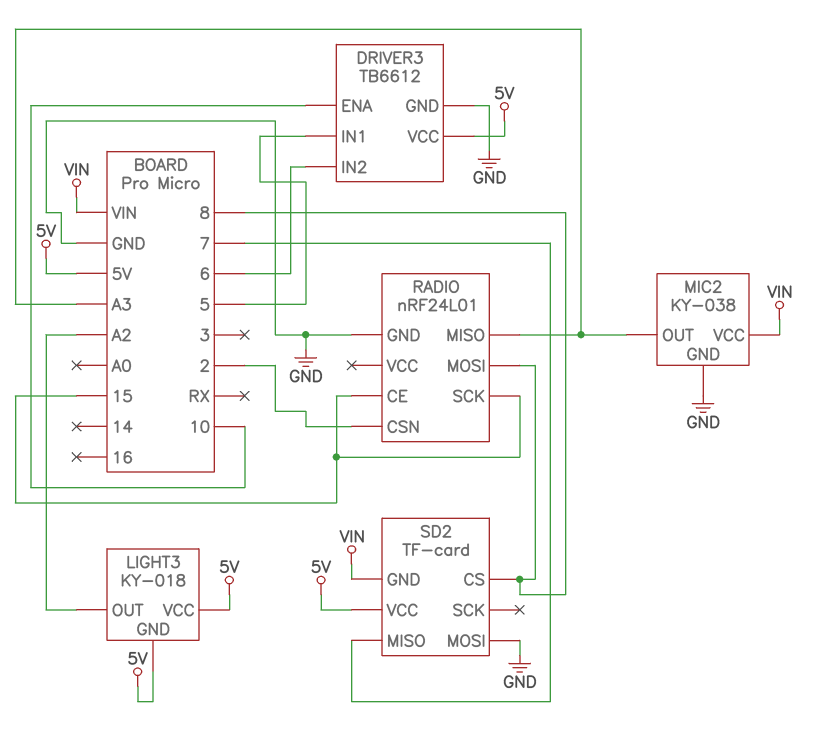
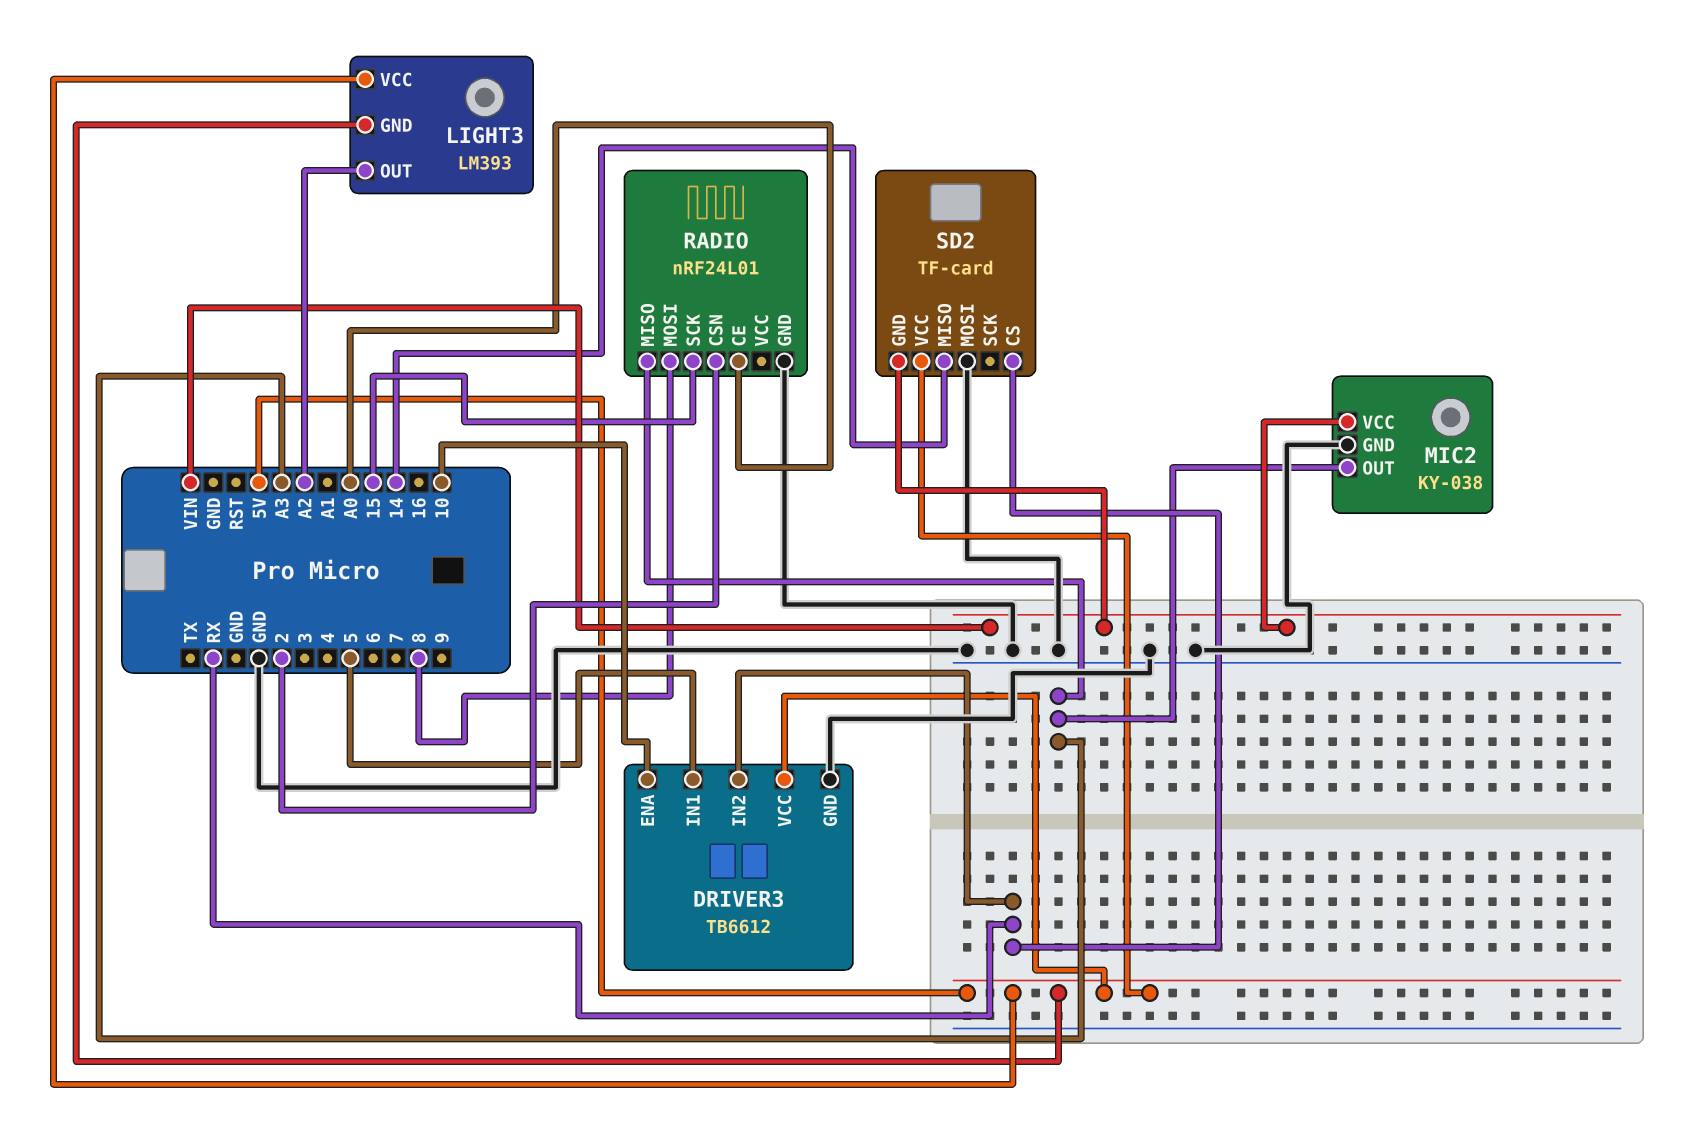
DRIVER3 pin IN2: 6 -> RX
LIGHT3: KY-018 -> LM393
RADIO pin CE: 15 -> A0
SD2 pin CS: 8 -> RX
SD2 pin MISO: 7 -> 14

